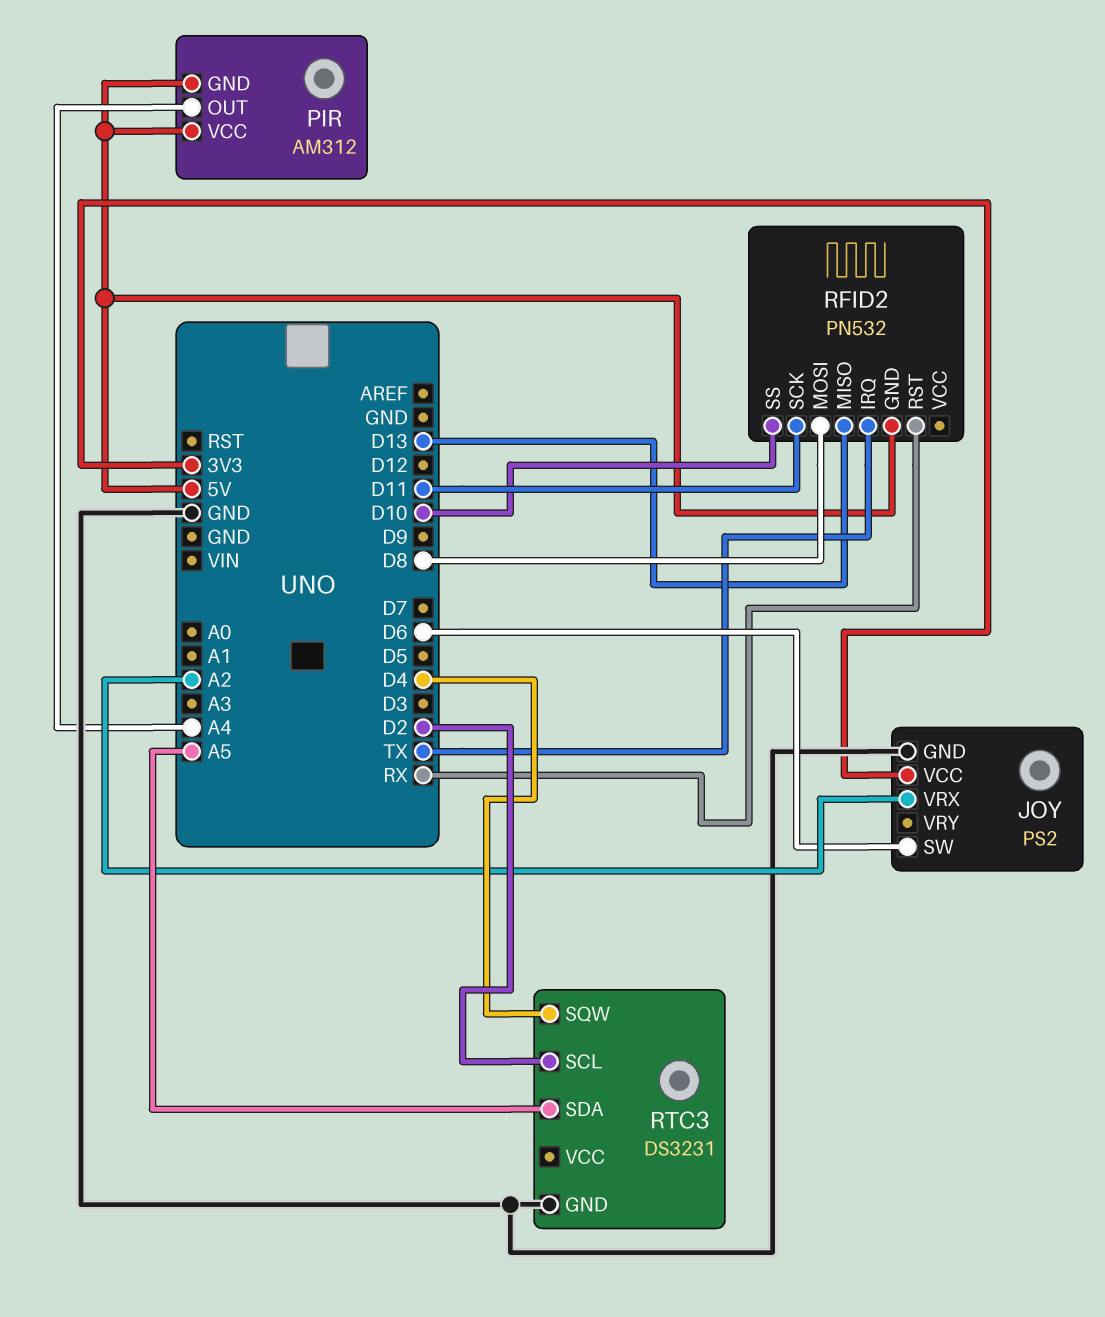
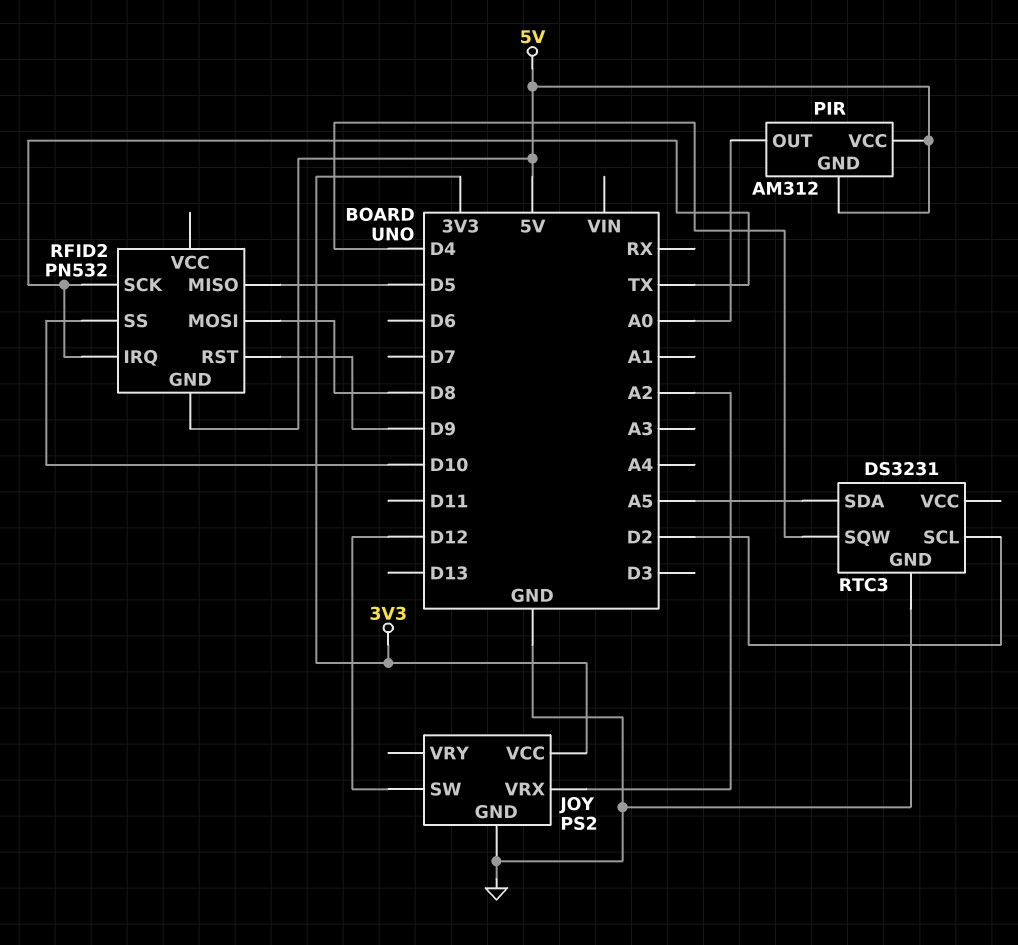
JOY pin SW: D6 -> D12
PIR pin OUT: A4 -> A0
RFID2 pin MISO: D13 -> D5
RFID2 pin RST: RX -> D9
RFID2 pin SCK: D11 -> TX

